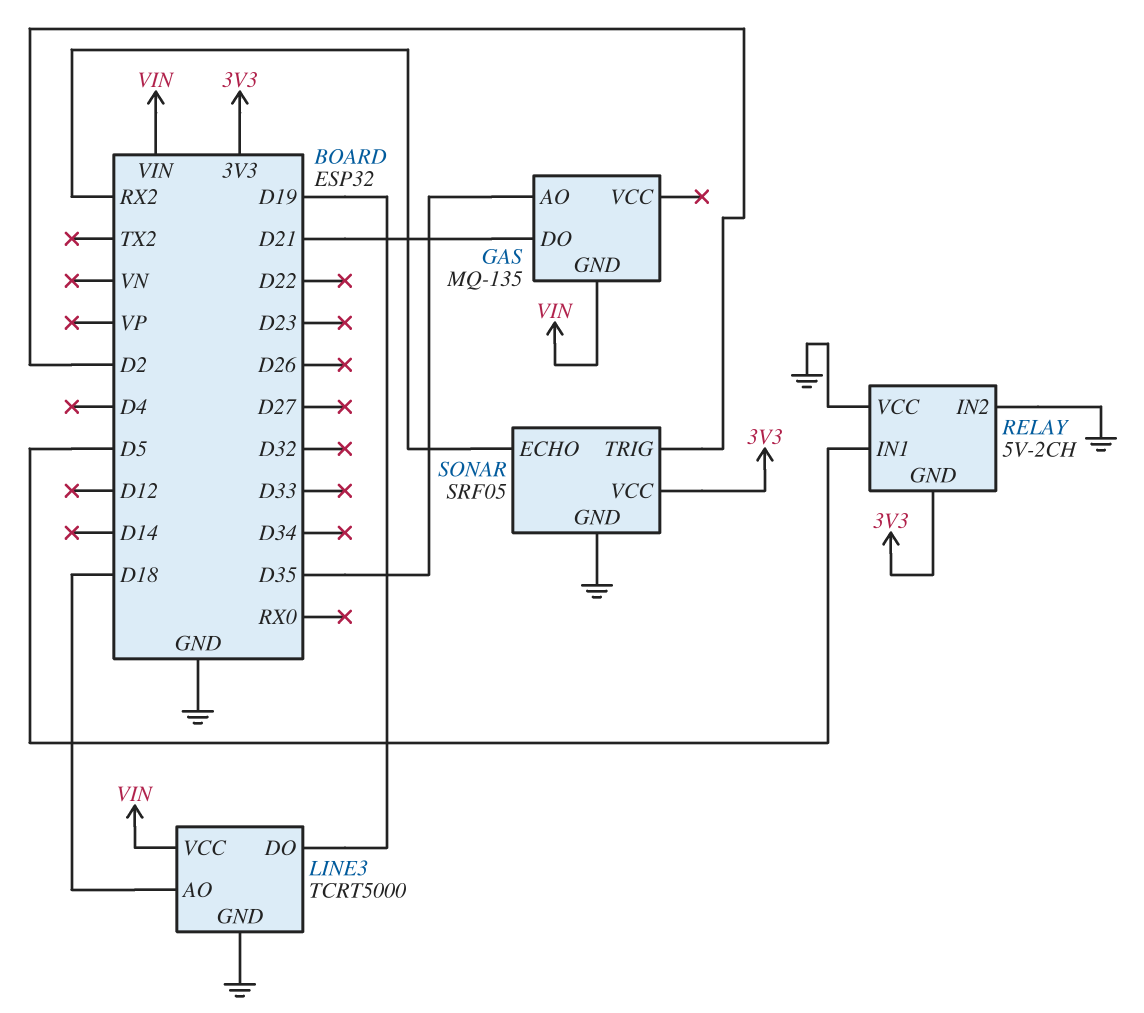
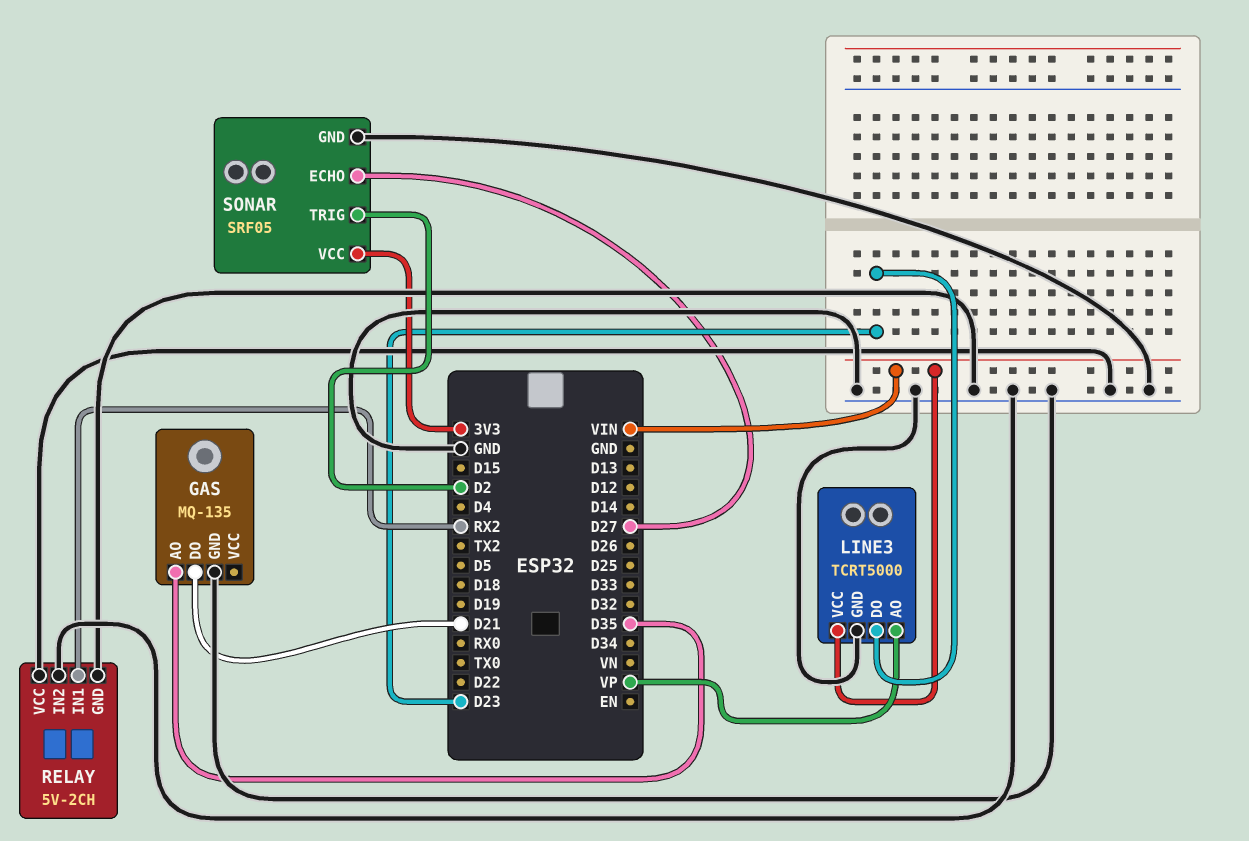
GAS pin GND: VIN -> GND
LINE3 pin AO: D18 -> VP
LINE3 pin DO: D19 -> D23
RELAY pin GND: 3V3 -> GND
RELAY pin IN1: D5 -> RX2
SONAR pin ECHO: RX2 -> D27

